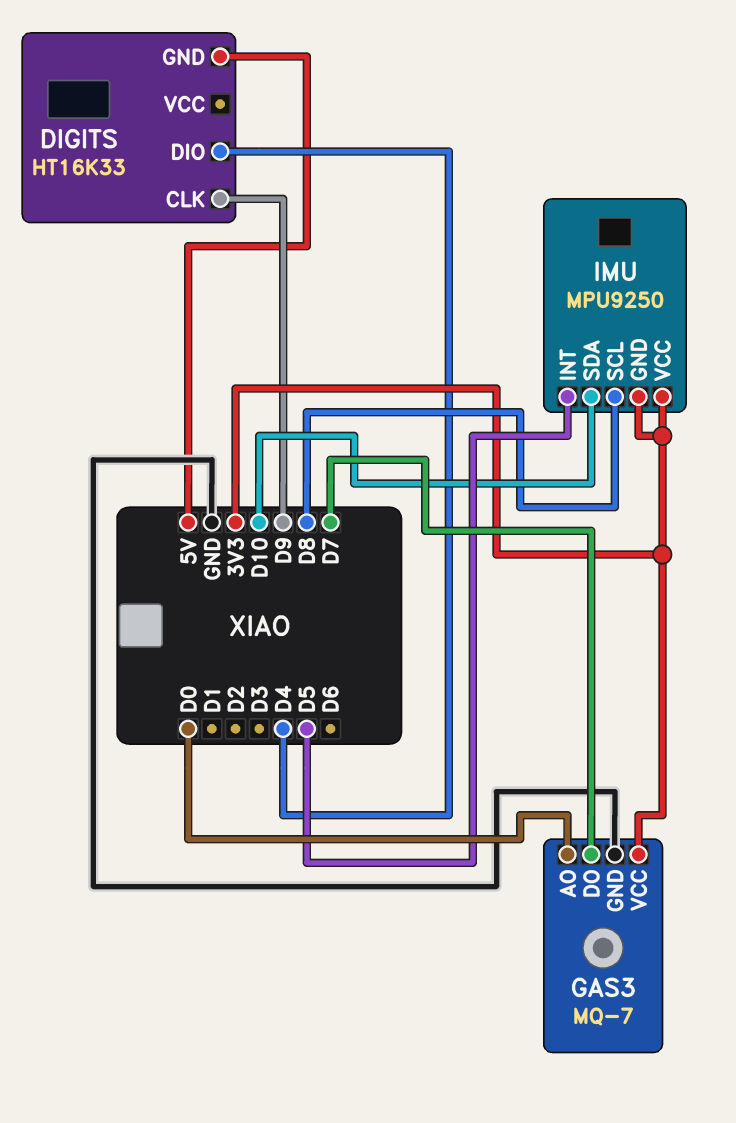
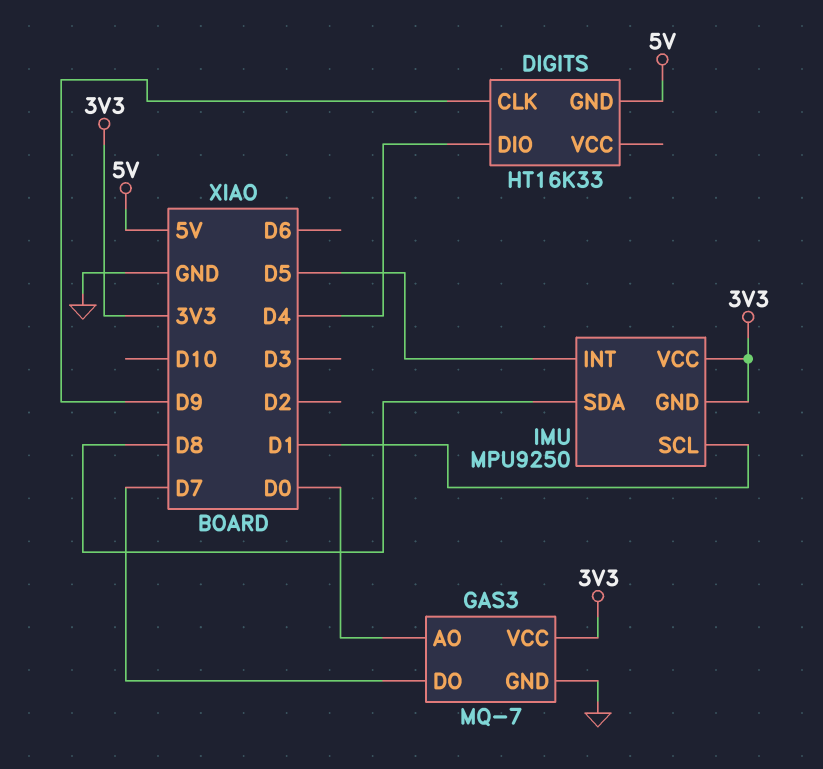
IMU pin SCL: D8 -> D1
IMU pin SDA: D10 -> D8

